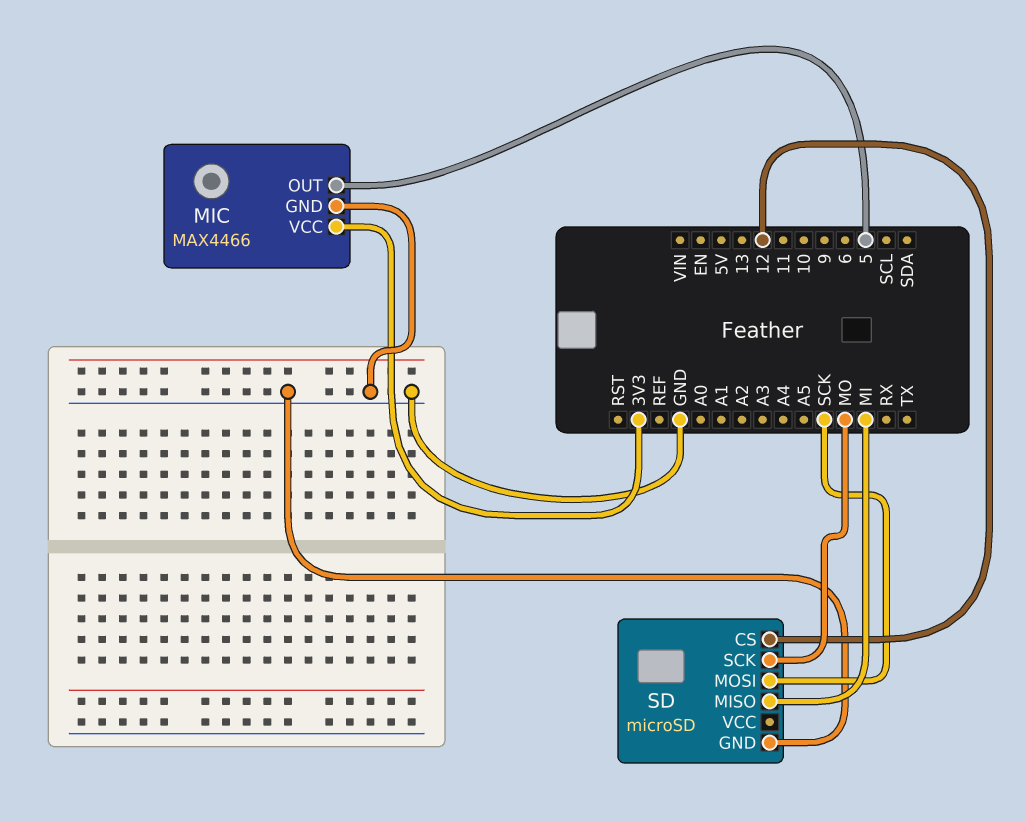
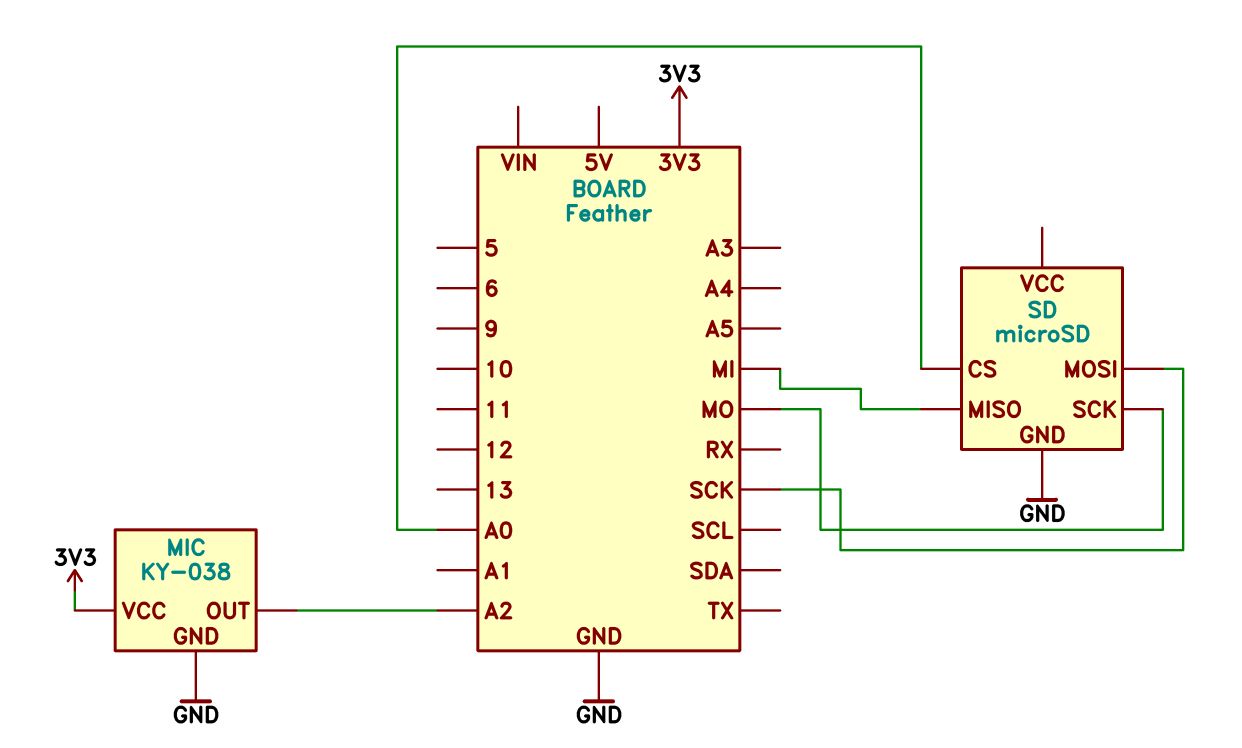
MIC: MAX4466 -> KY-038
MIC pin OUT: 5 -> A2
SD pin CS: 12 -> A0

